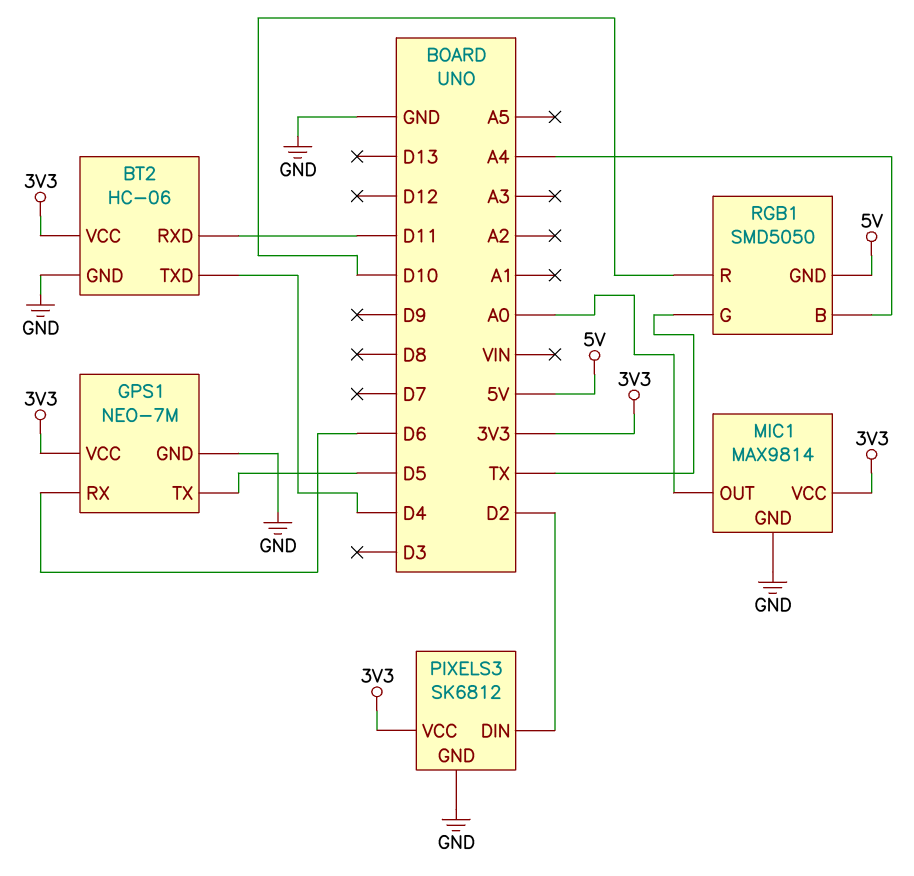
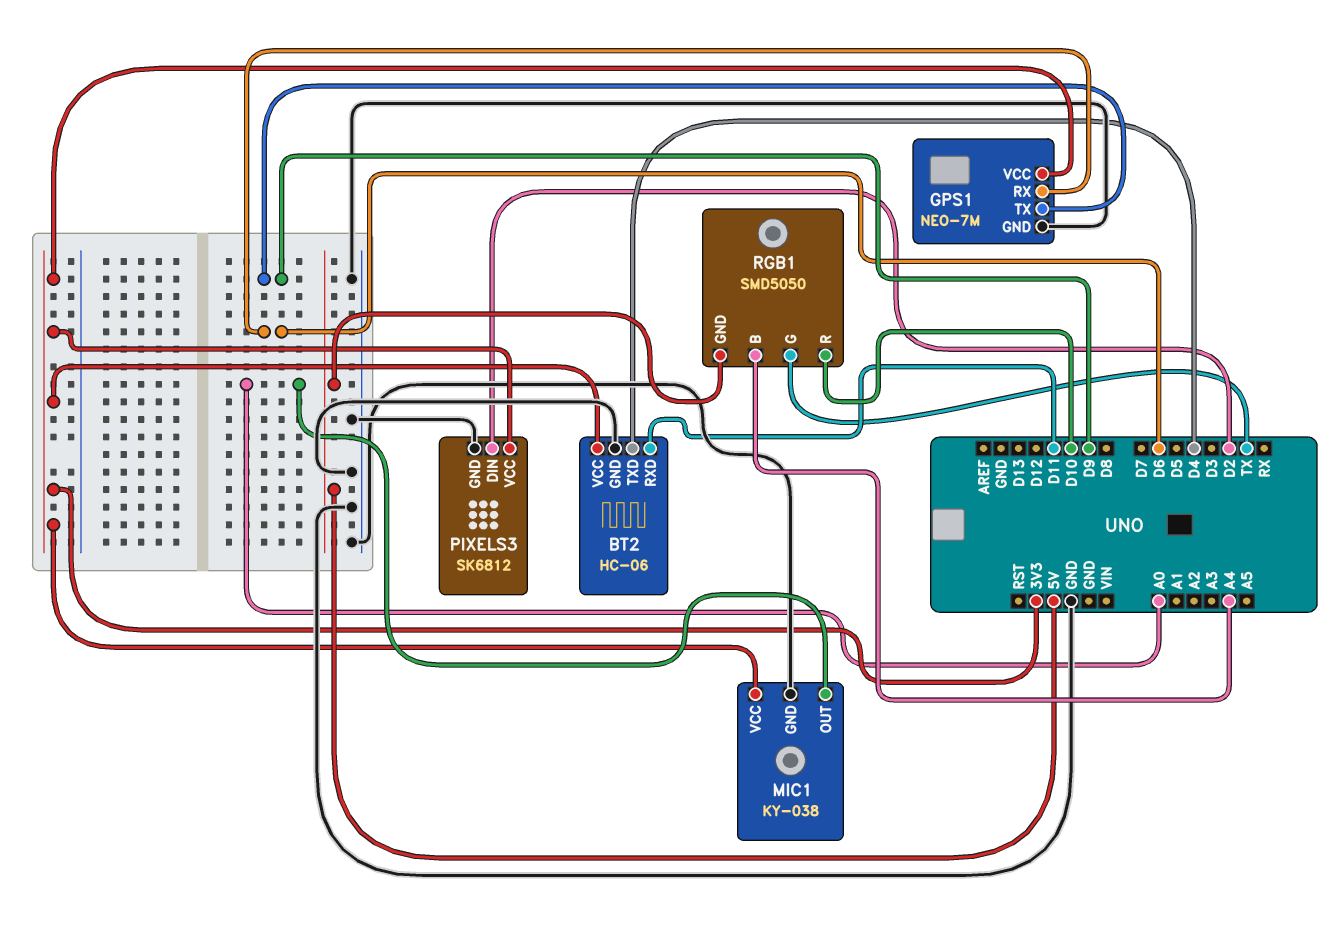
GPS1 pin TX: D5 -> D9
MIC1: MAX9814 -> KY-038

